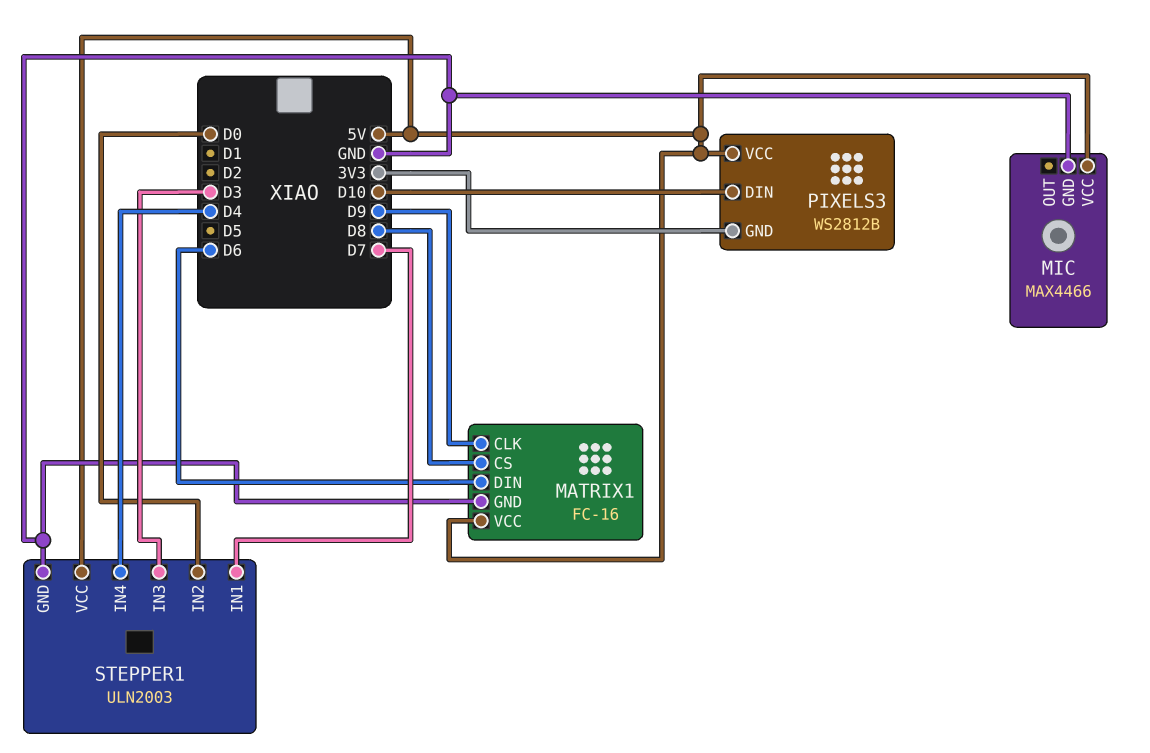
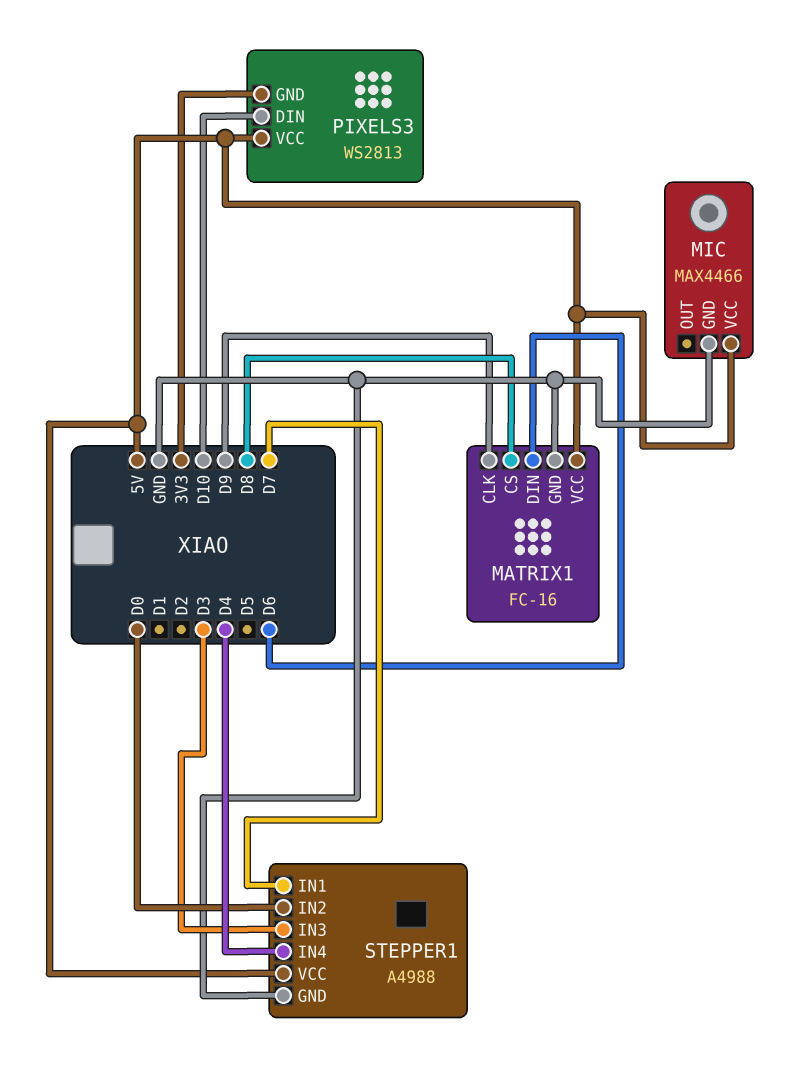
PIXELS3: WS2812B -> WS2813
STEPPER1: ULN2003 -> A4988

